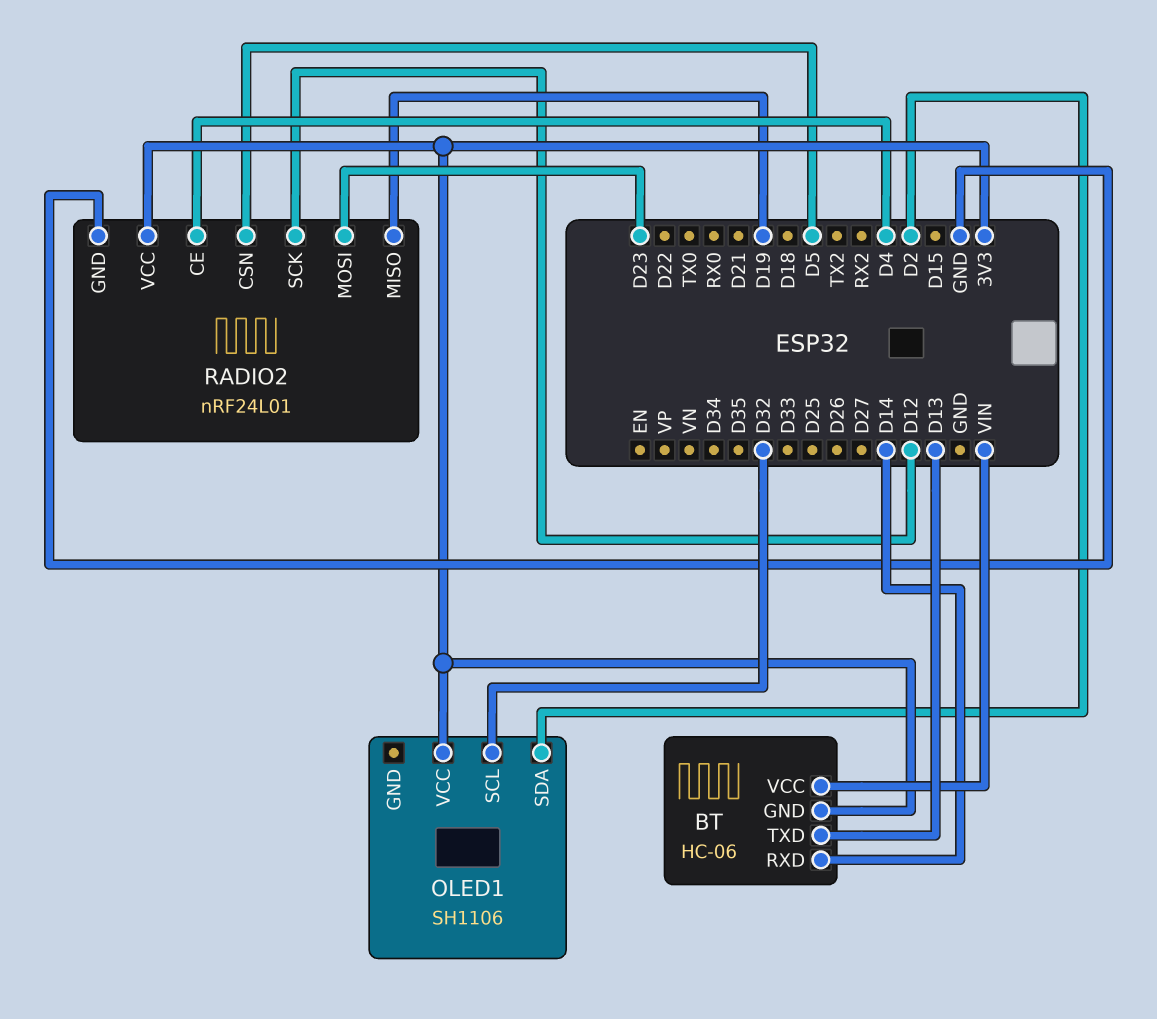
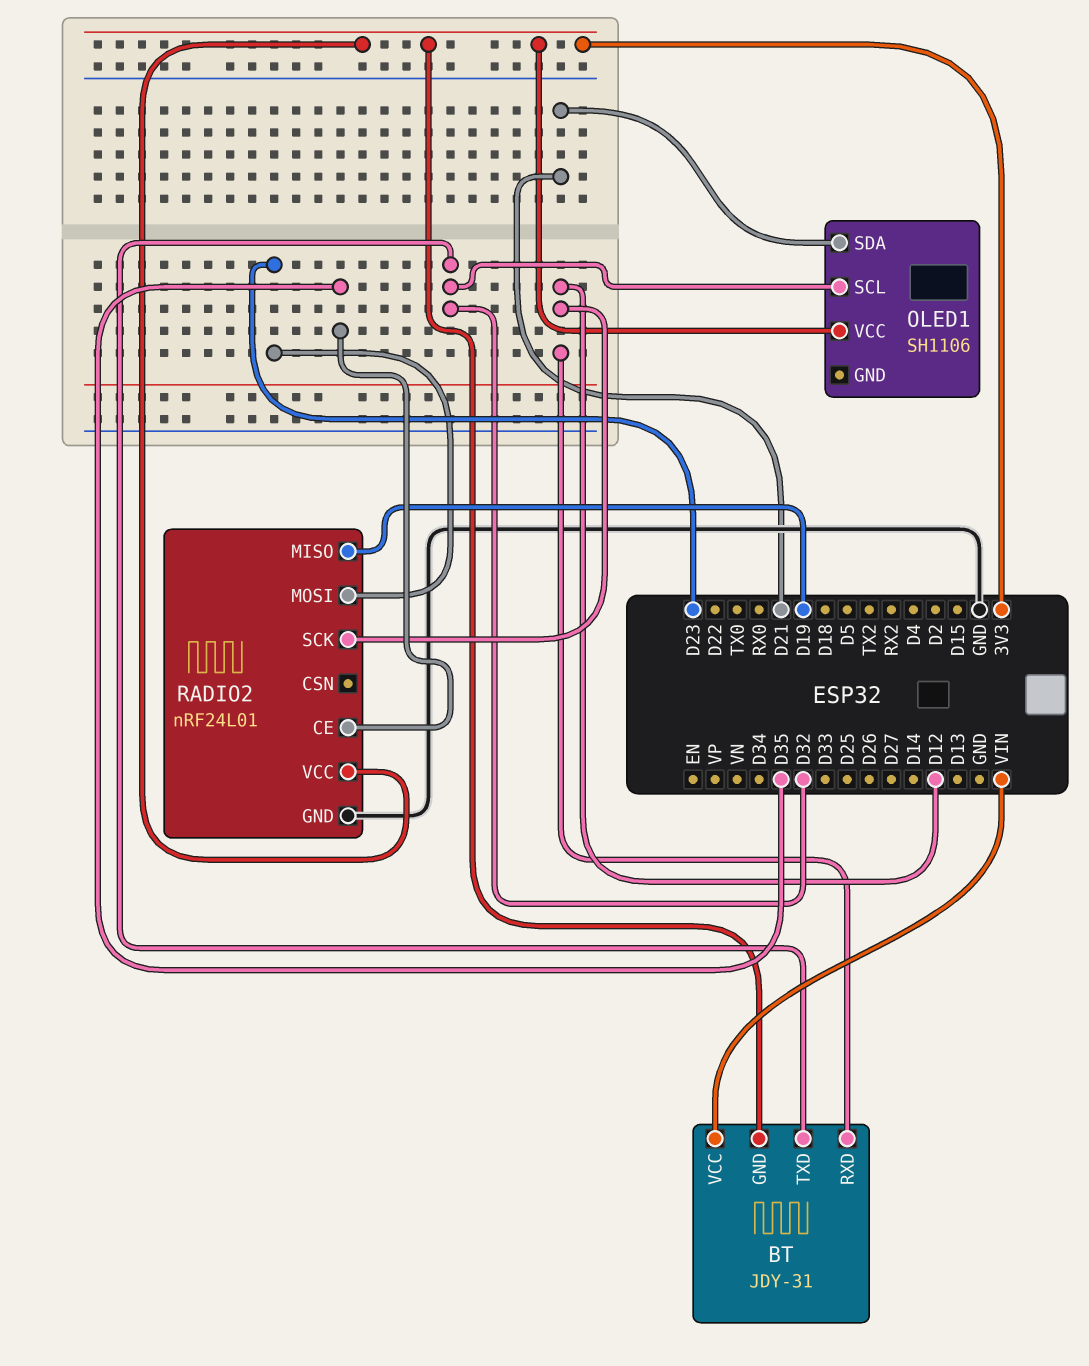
BT: HC-06 -> JDY-31
BT pin RXD: D14 -> D12
BT pin TXD: D13 -> D32
OLED1 pin SDA: D2 -> D21
RADIO2 pin CE: D4 -> D35
RADIO2 pin CSN: D5 -> none

